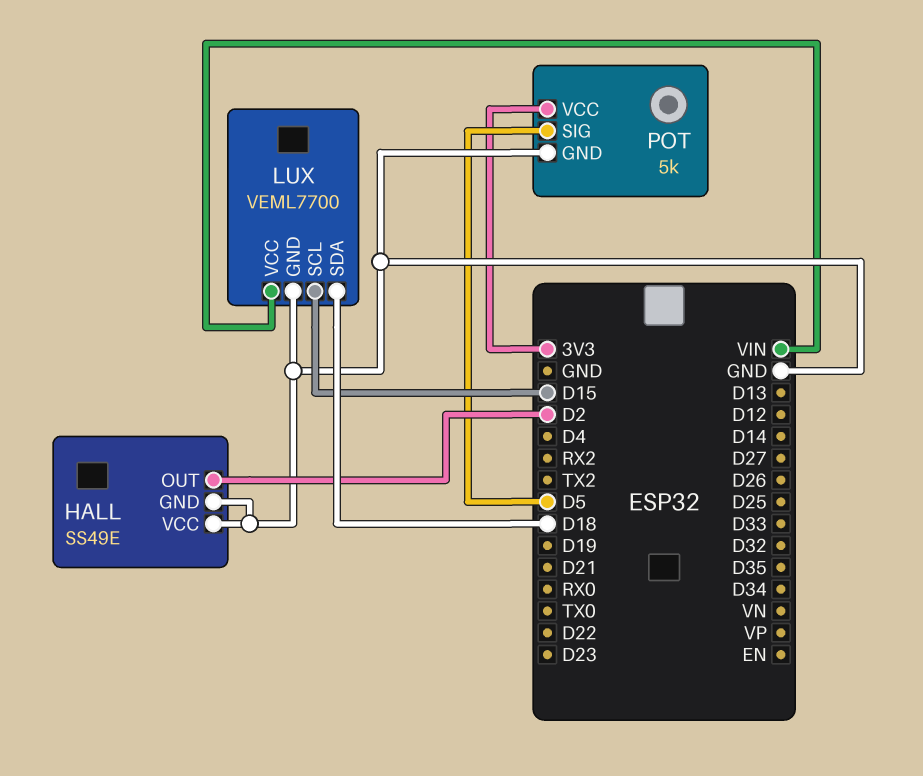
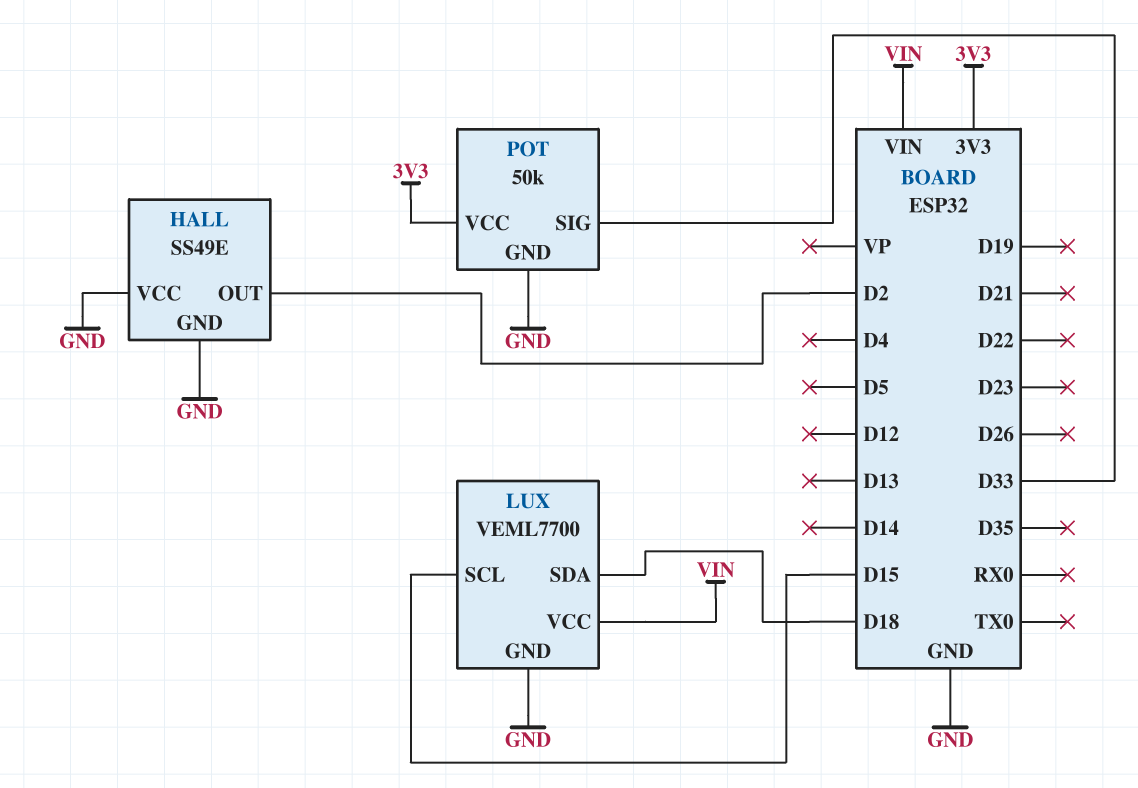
POT: 5k -> 50k
POT pin SIG: D5 -> D33

